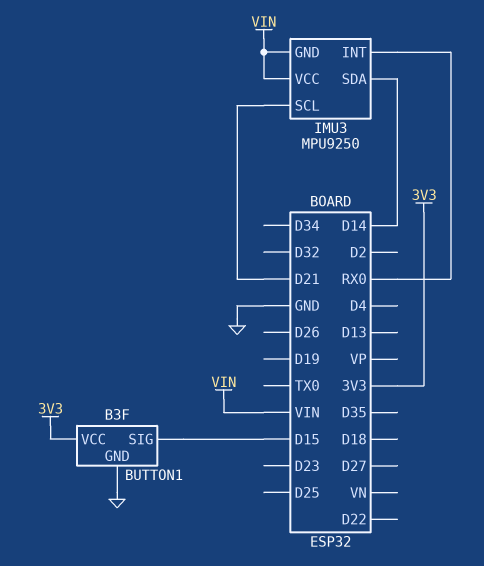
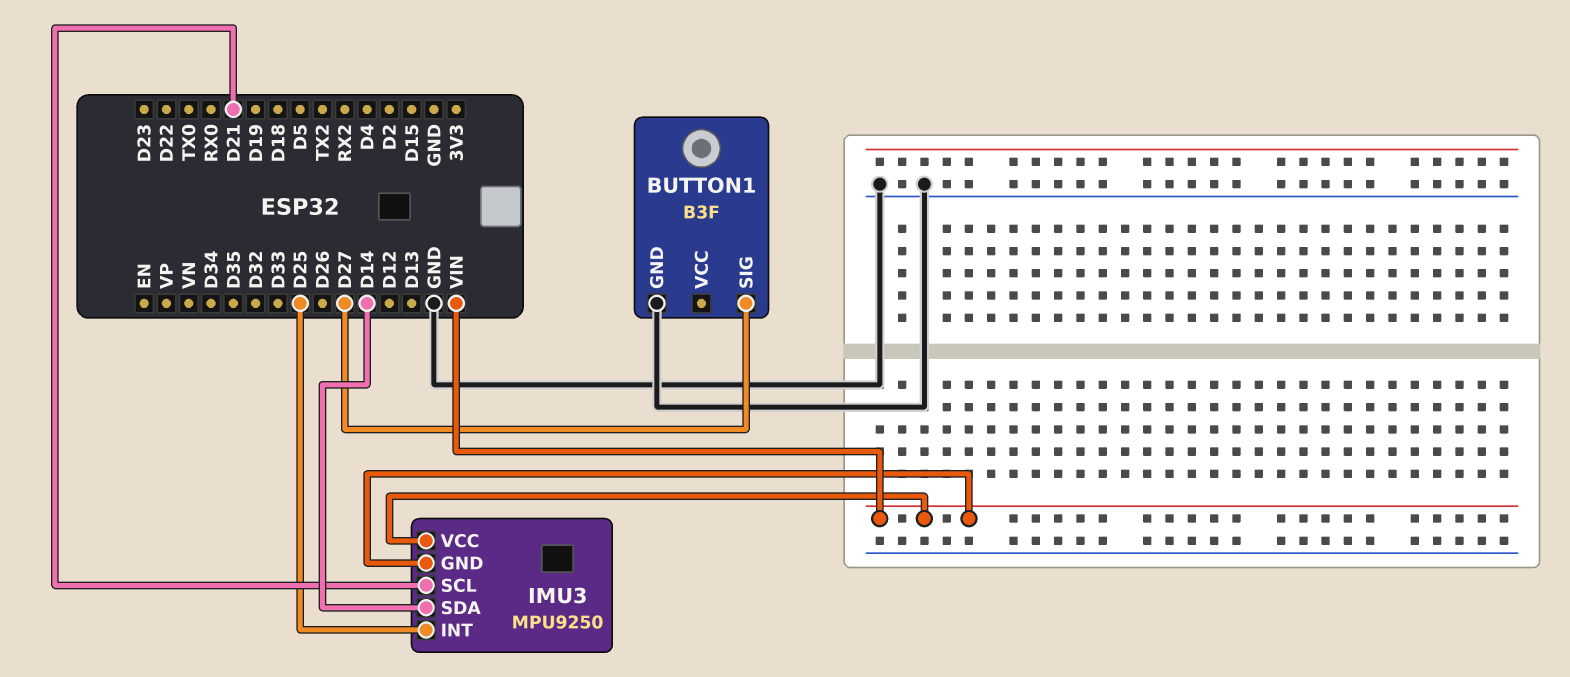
BUTTON1 pin SIG: D15 -> D27
BUTTON1 pin VCC: 3V3 -> none
IMU3 pin INT: RX0 -> D25

